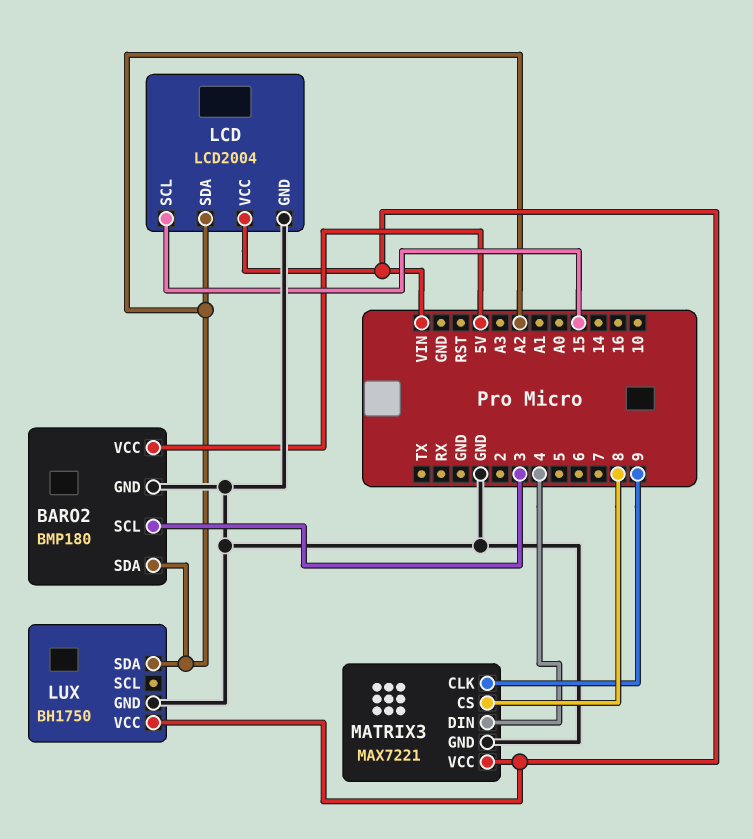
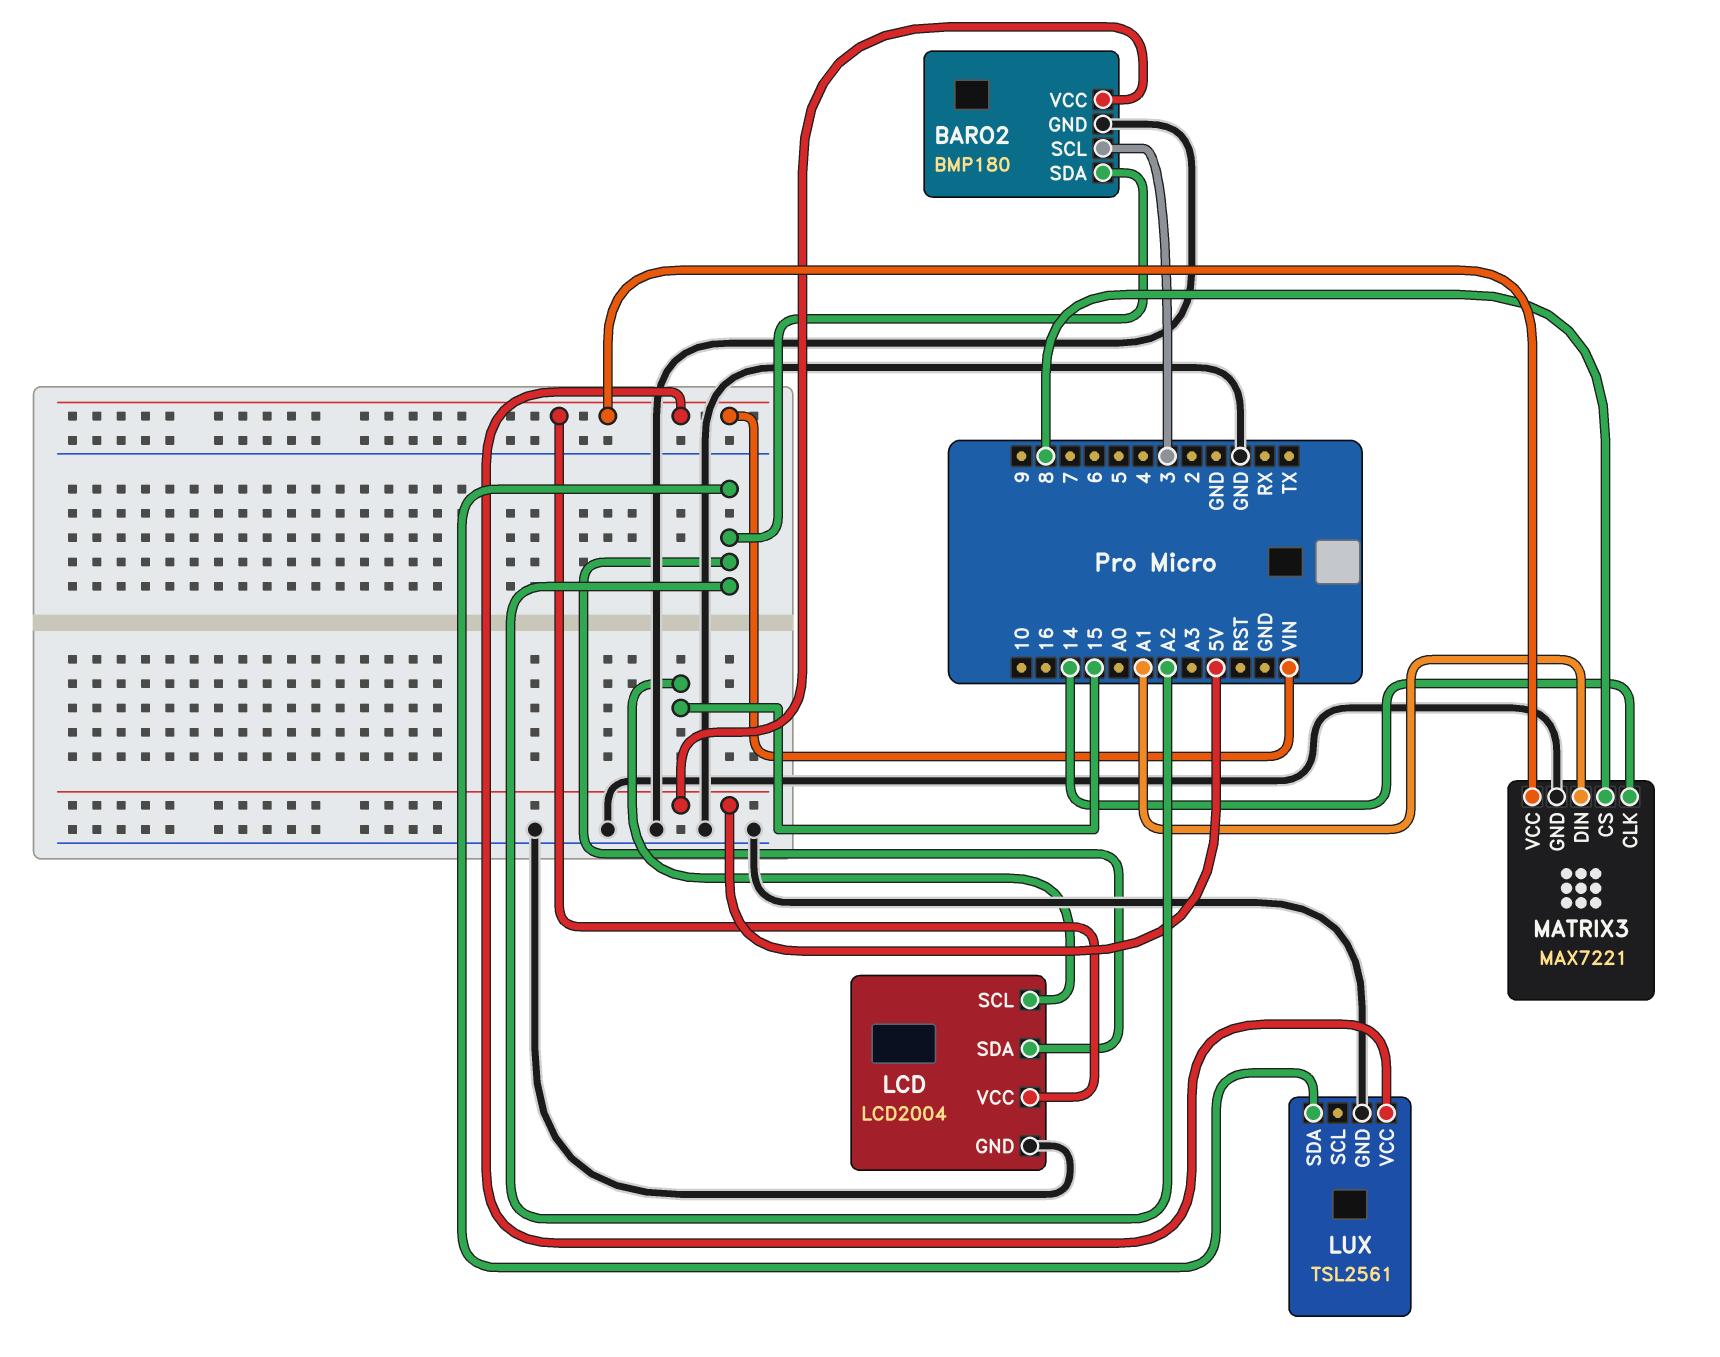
LUX: BH1750 -> TSL2561
MATRIX3 pin CLK: 9 -> 14
MATRIX3 pin DIN: 4 -> A1

